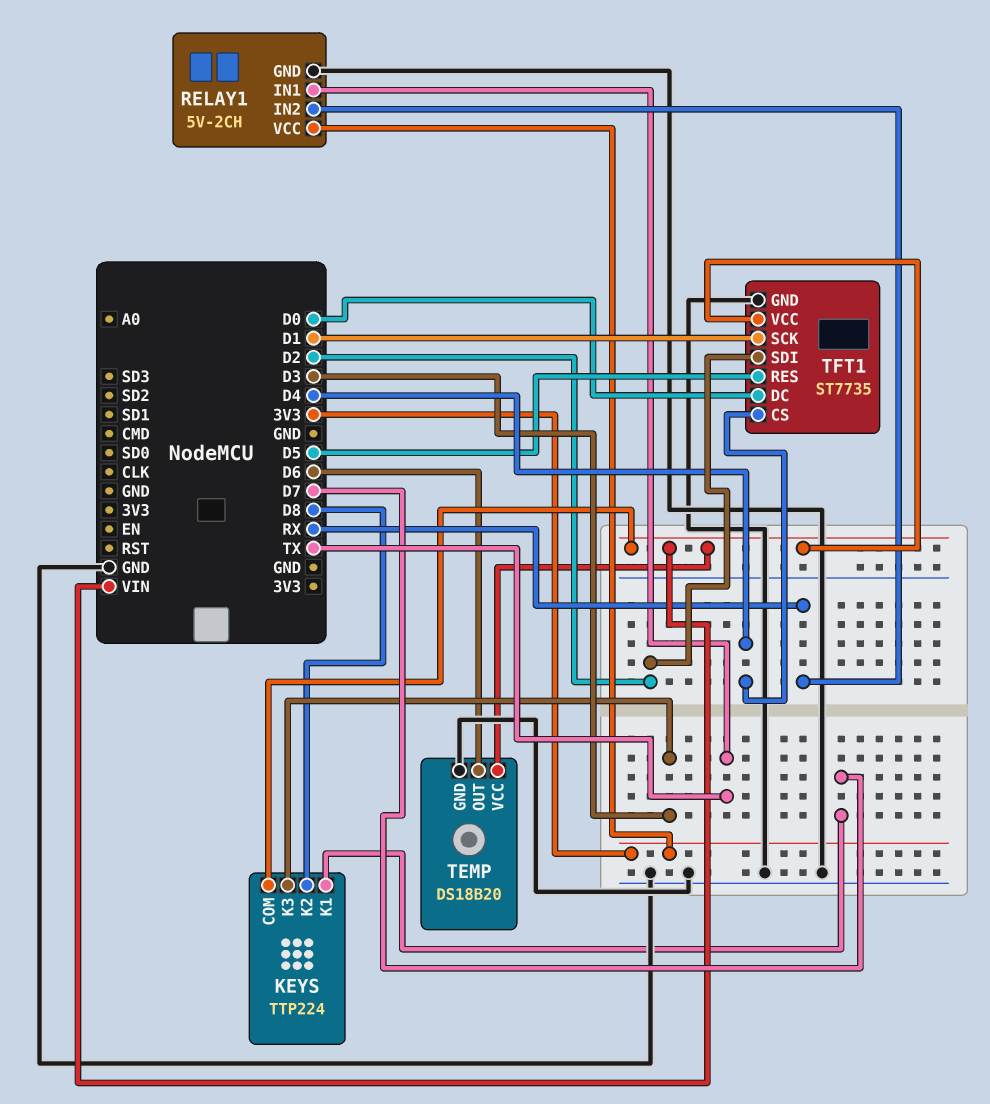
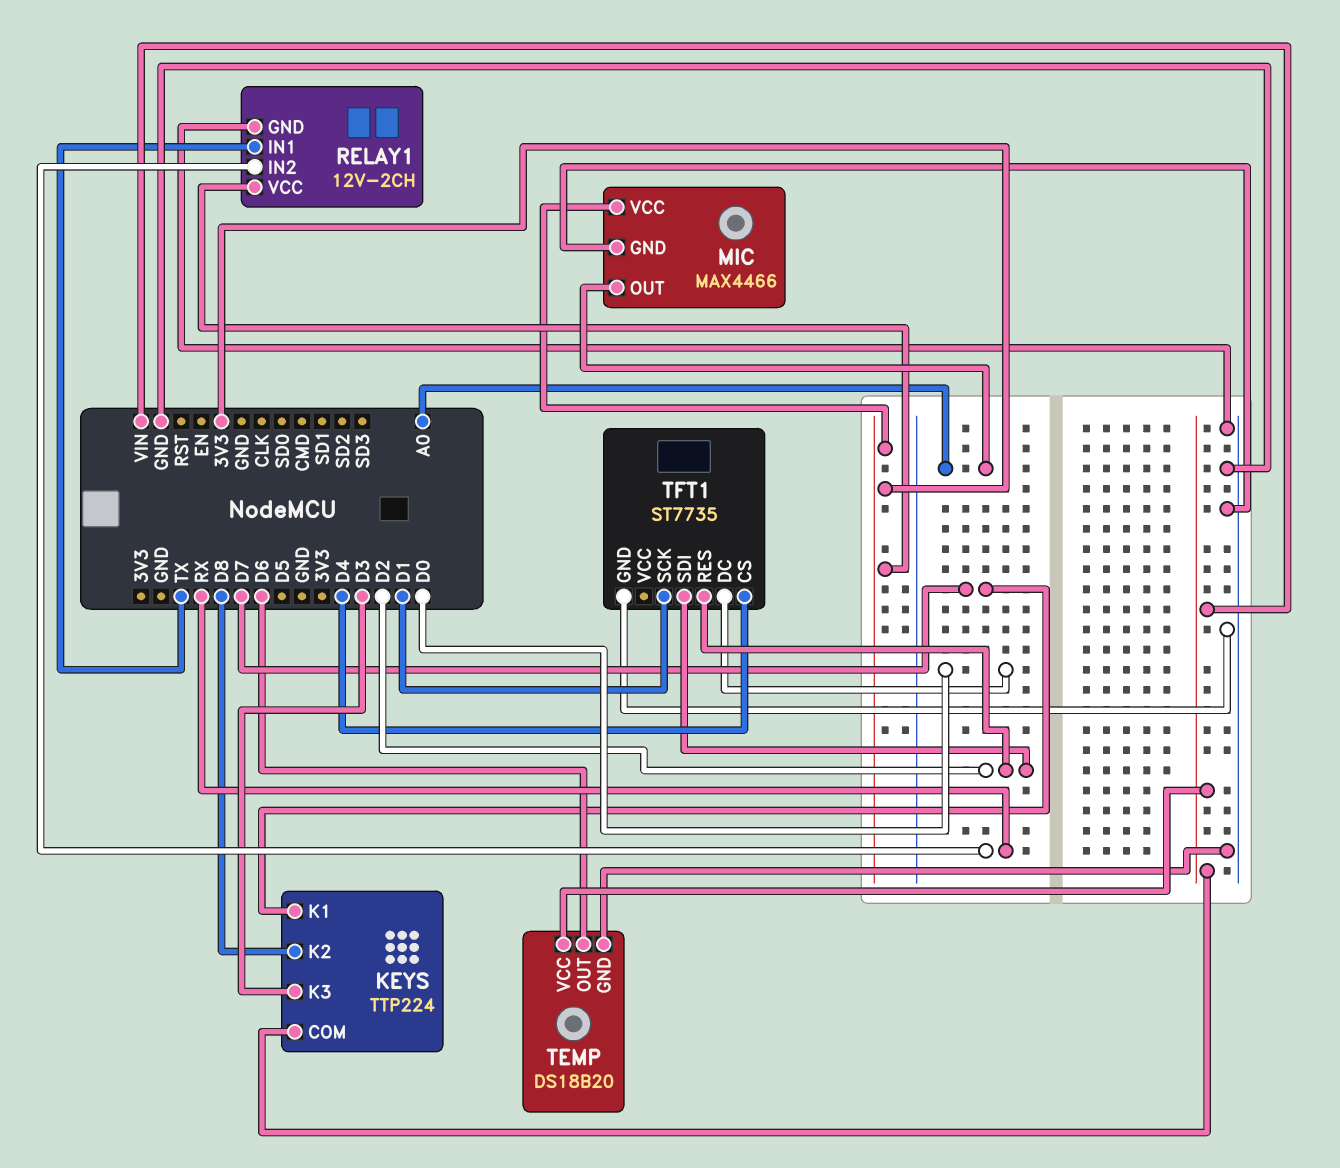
MIC: none -> MAX4466
MIC pin GND: none -> GND
MIC pin OUT: none -> A0
MIC pin VCC: none -> 3V3
RELAY1: 5V-2CH -> 12V-2CH
TFT1 pin RES: D5 -> D2
TFT1 pin VCC: VIN -> none

